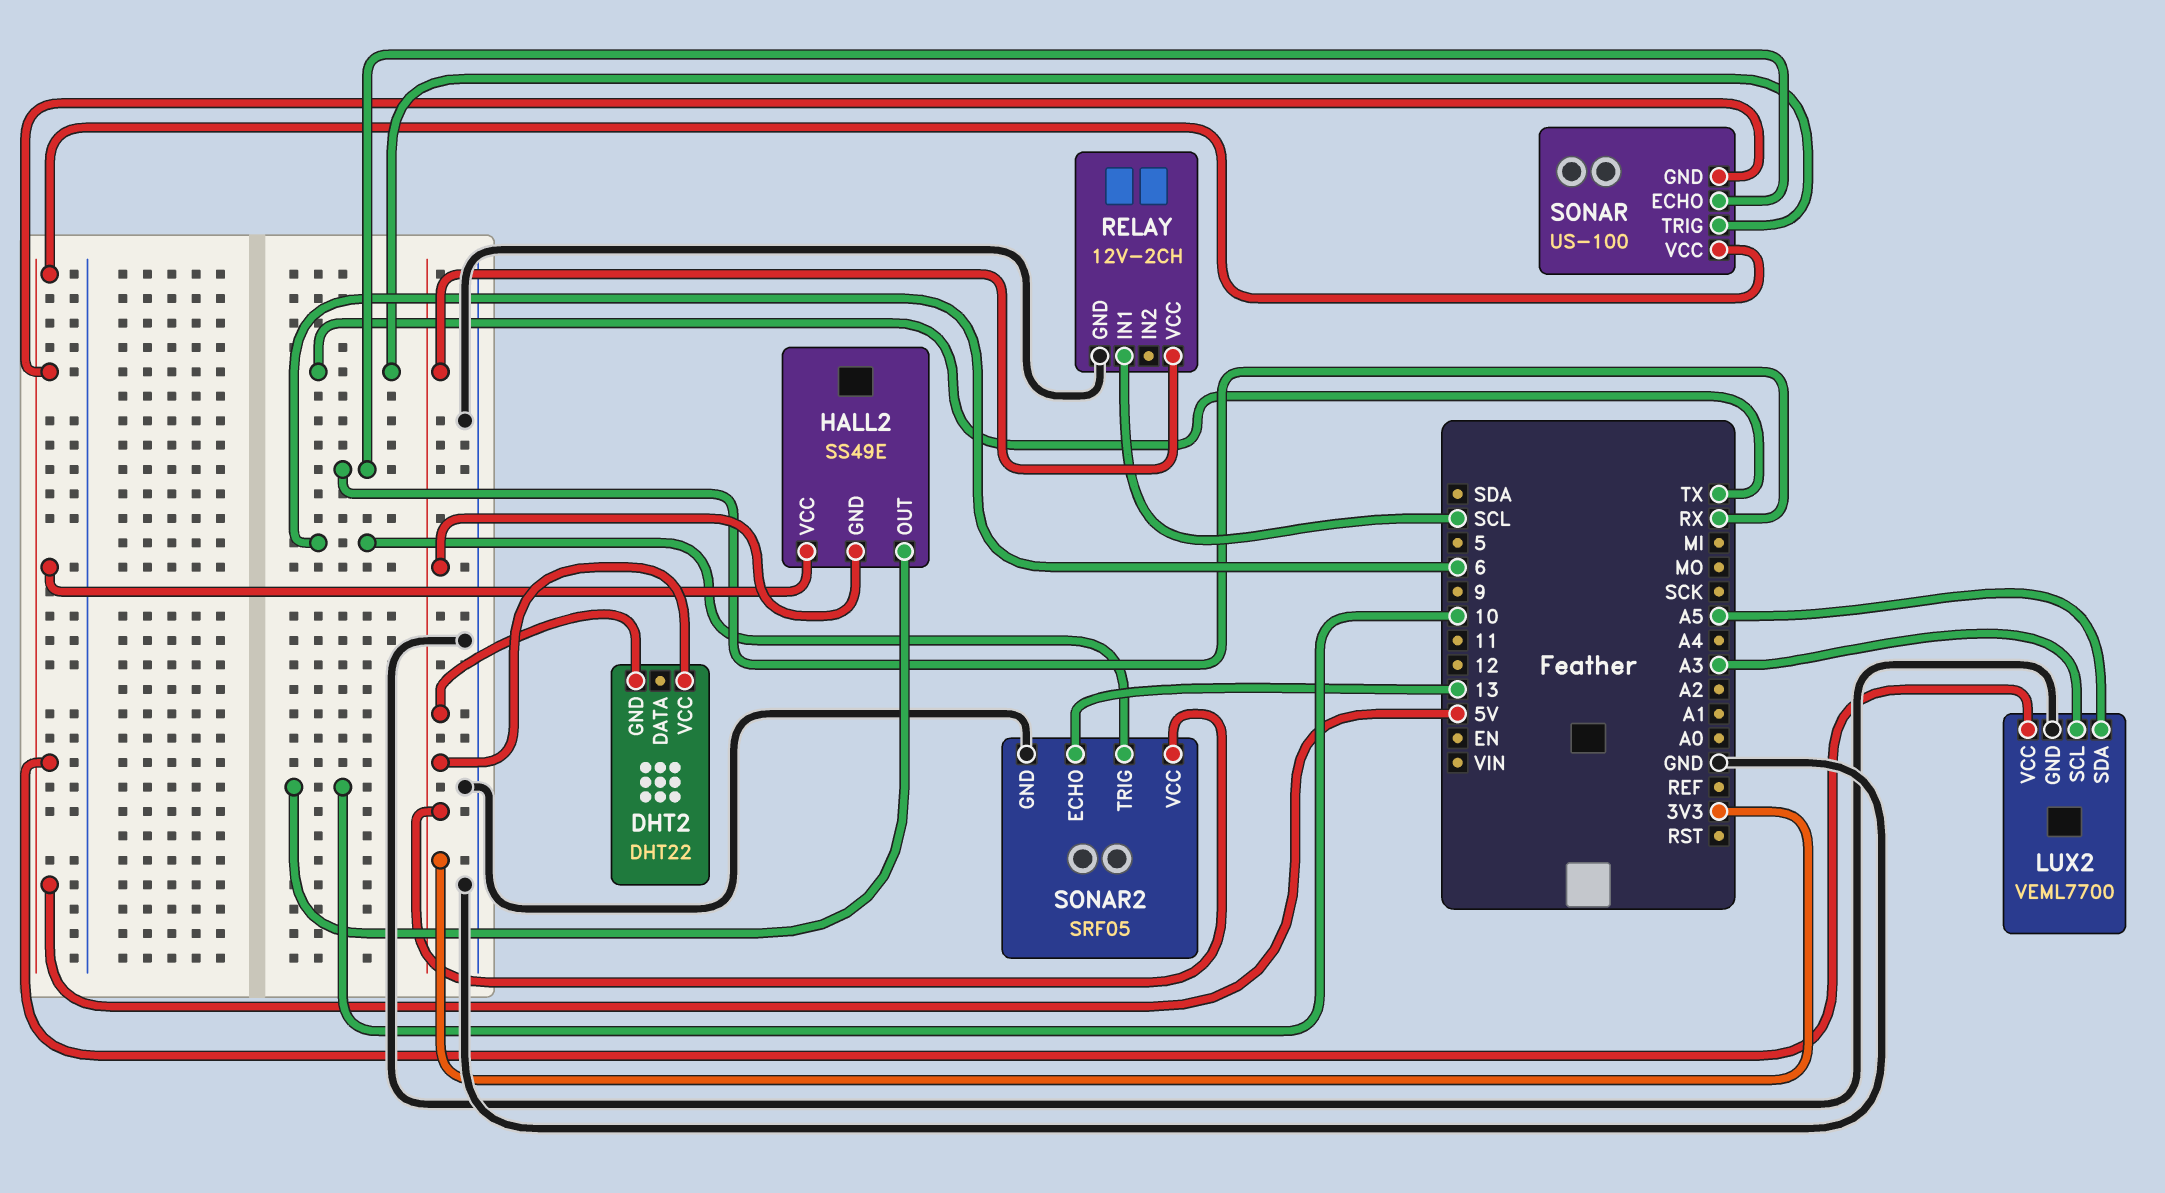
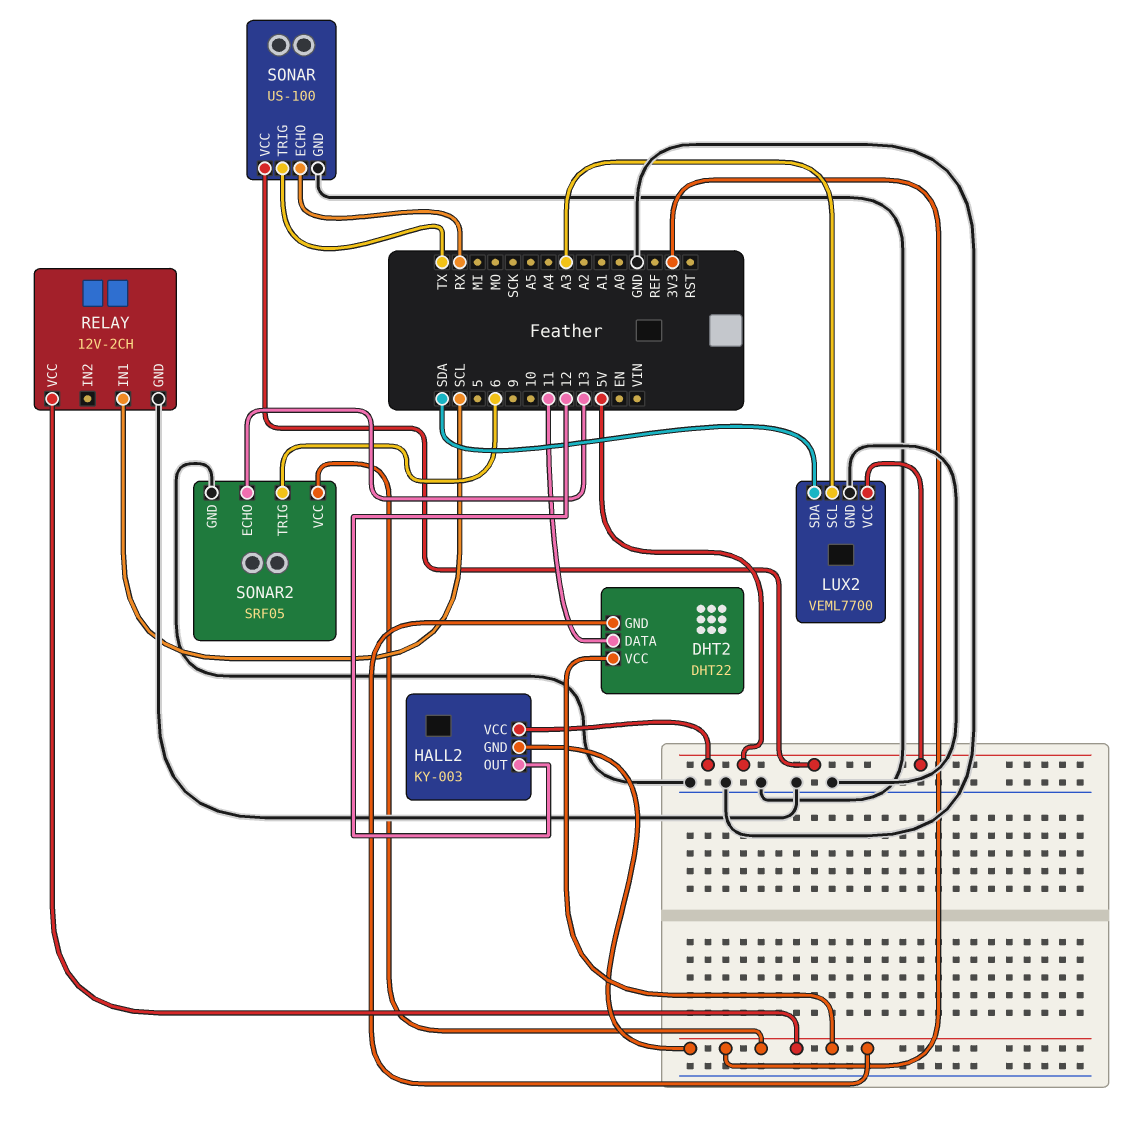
DHT2 pin DATA: none -> 11
HALL2: SS49E -> KY-003
HALL2 pin OUT: 10 -> 12
LUX2 pin SDA: A5 -> SDA
SONAR pin GND: 5V -> GND

